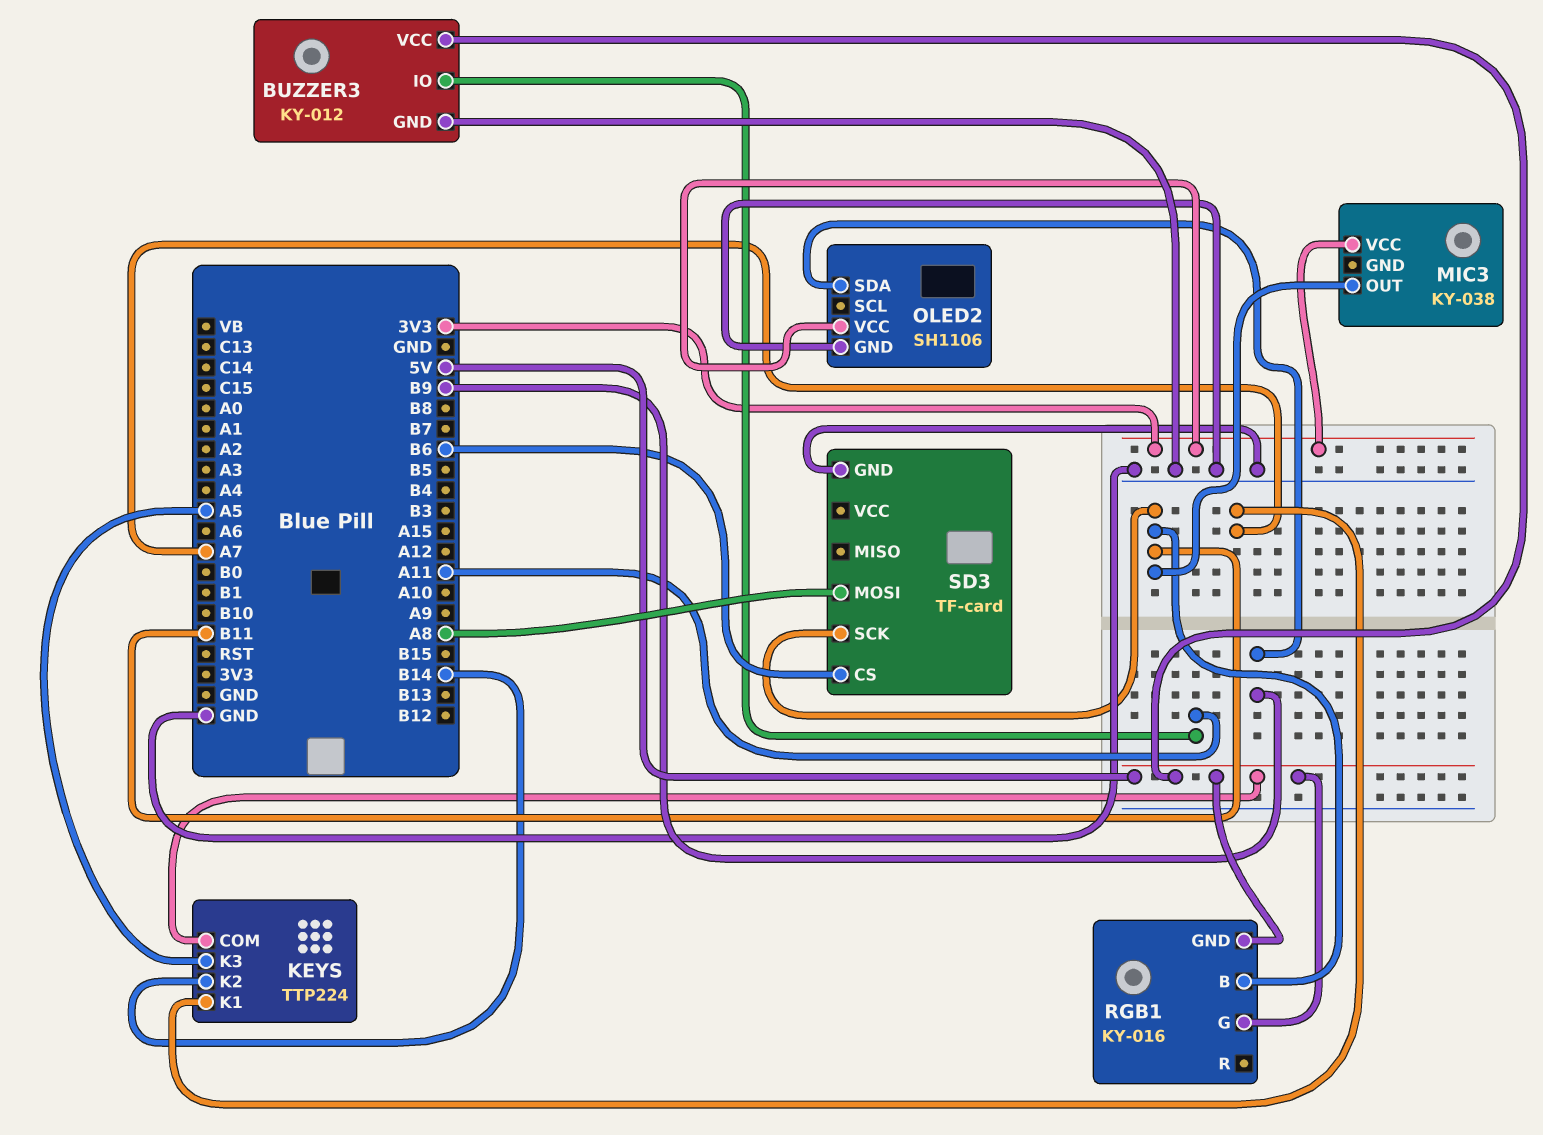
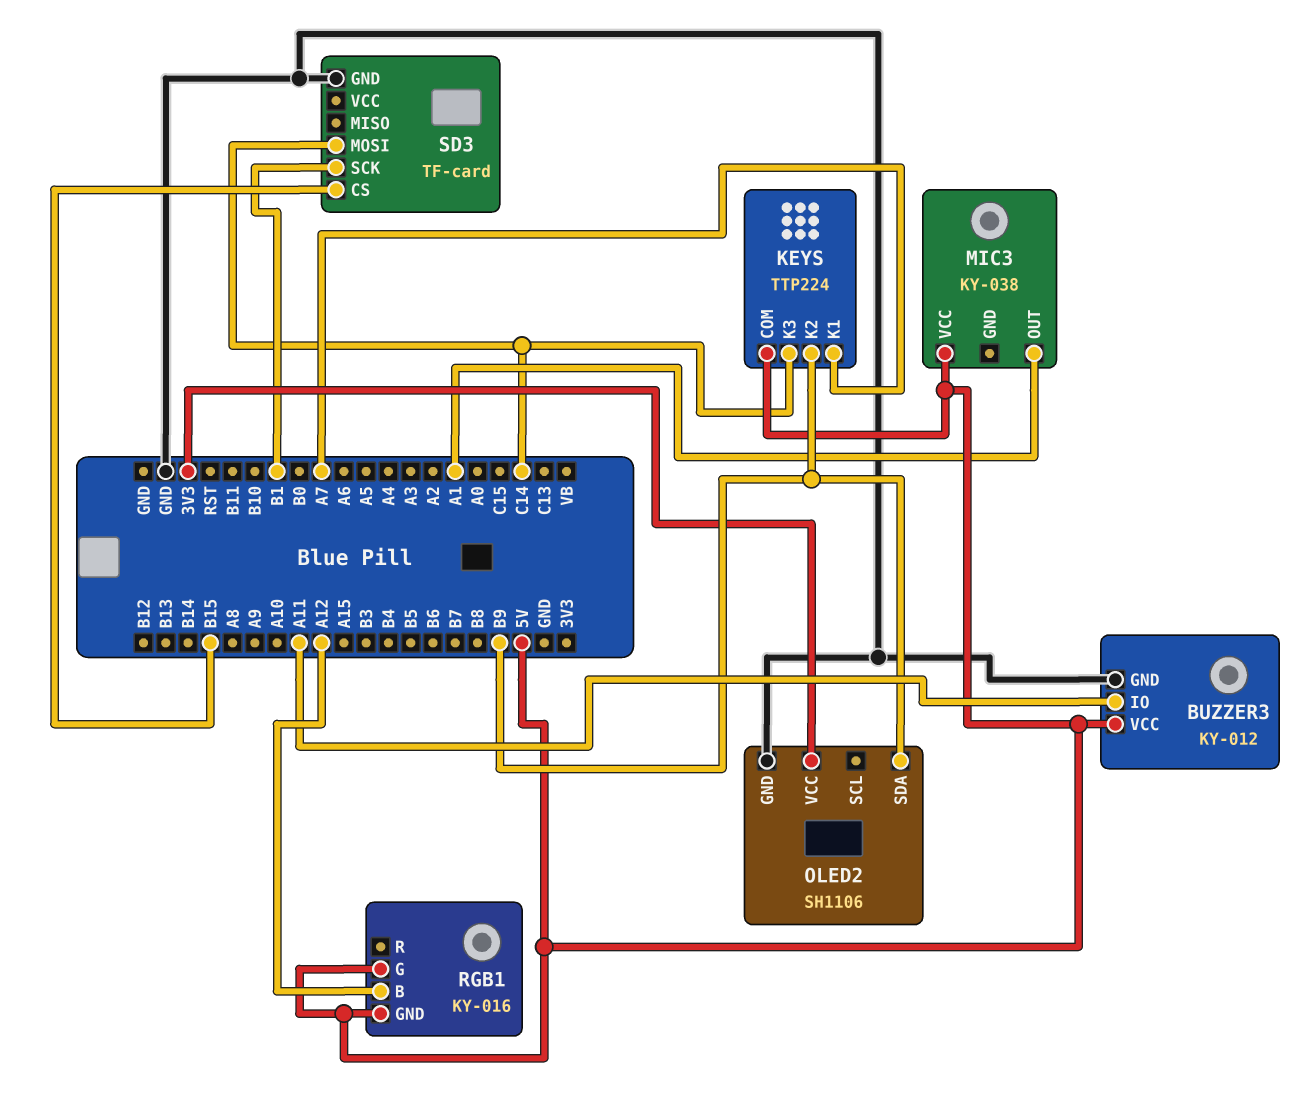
KEYS pin K2: B14 -> B9
KEYS pin K3: A5 -> C14
MIC3 pin OUT: B11 -> A1
MIC3 pin VCC: 3V3 -> 5V
RGB1 pin B: B11 -> A12
SD3 pin CS: B6 -> B15
SD3 pin MOSI: A8 -> C14
SD3 pin SCK: B11 -> B1

